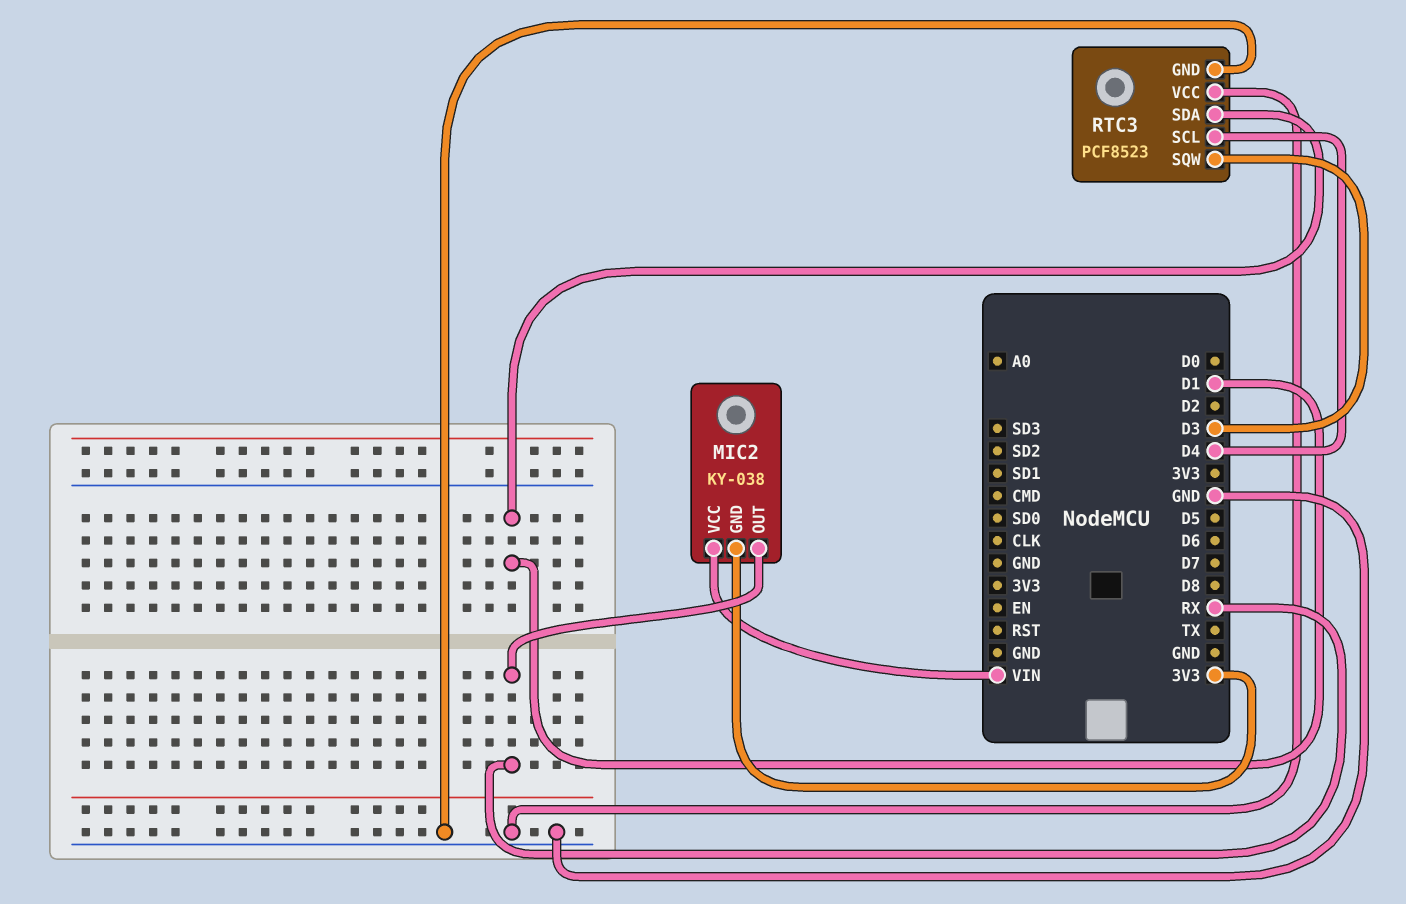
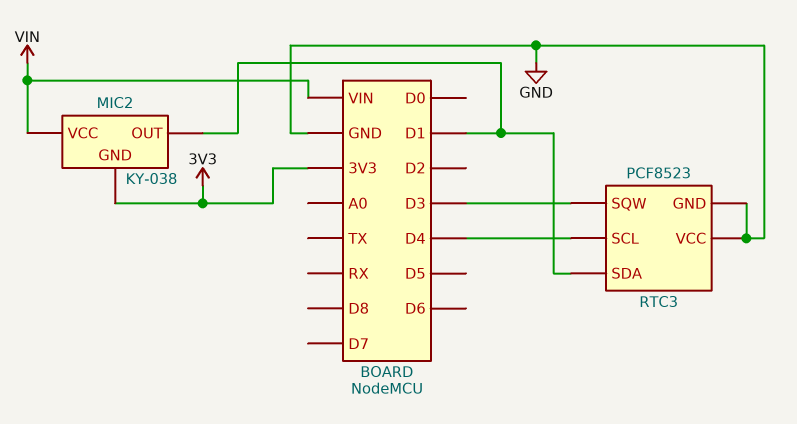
MIC2 pin OUT: RX -> D1

